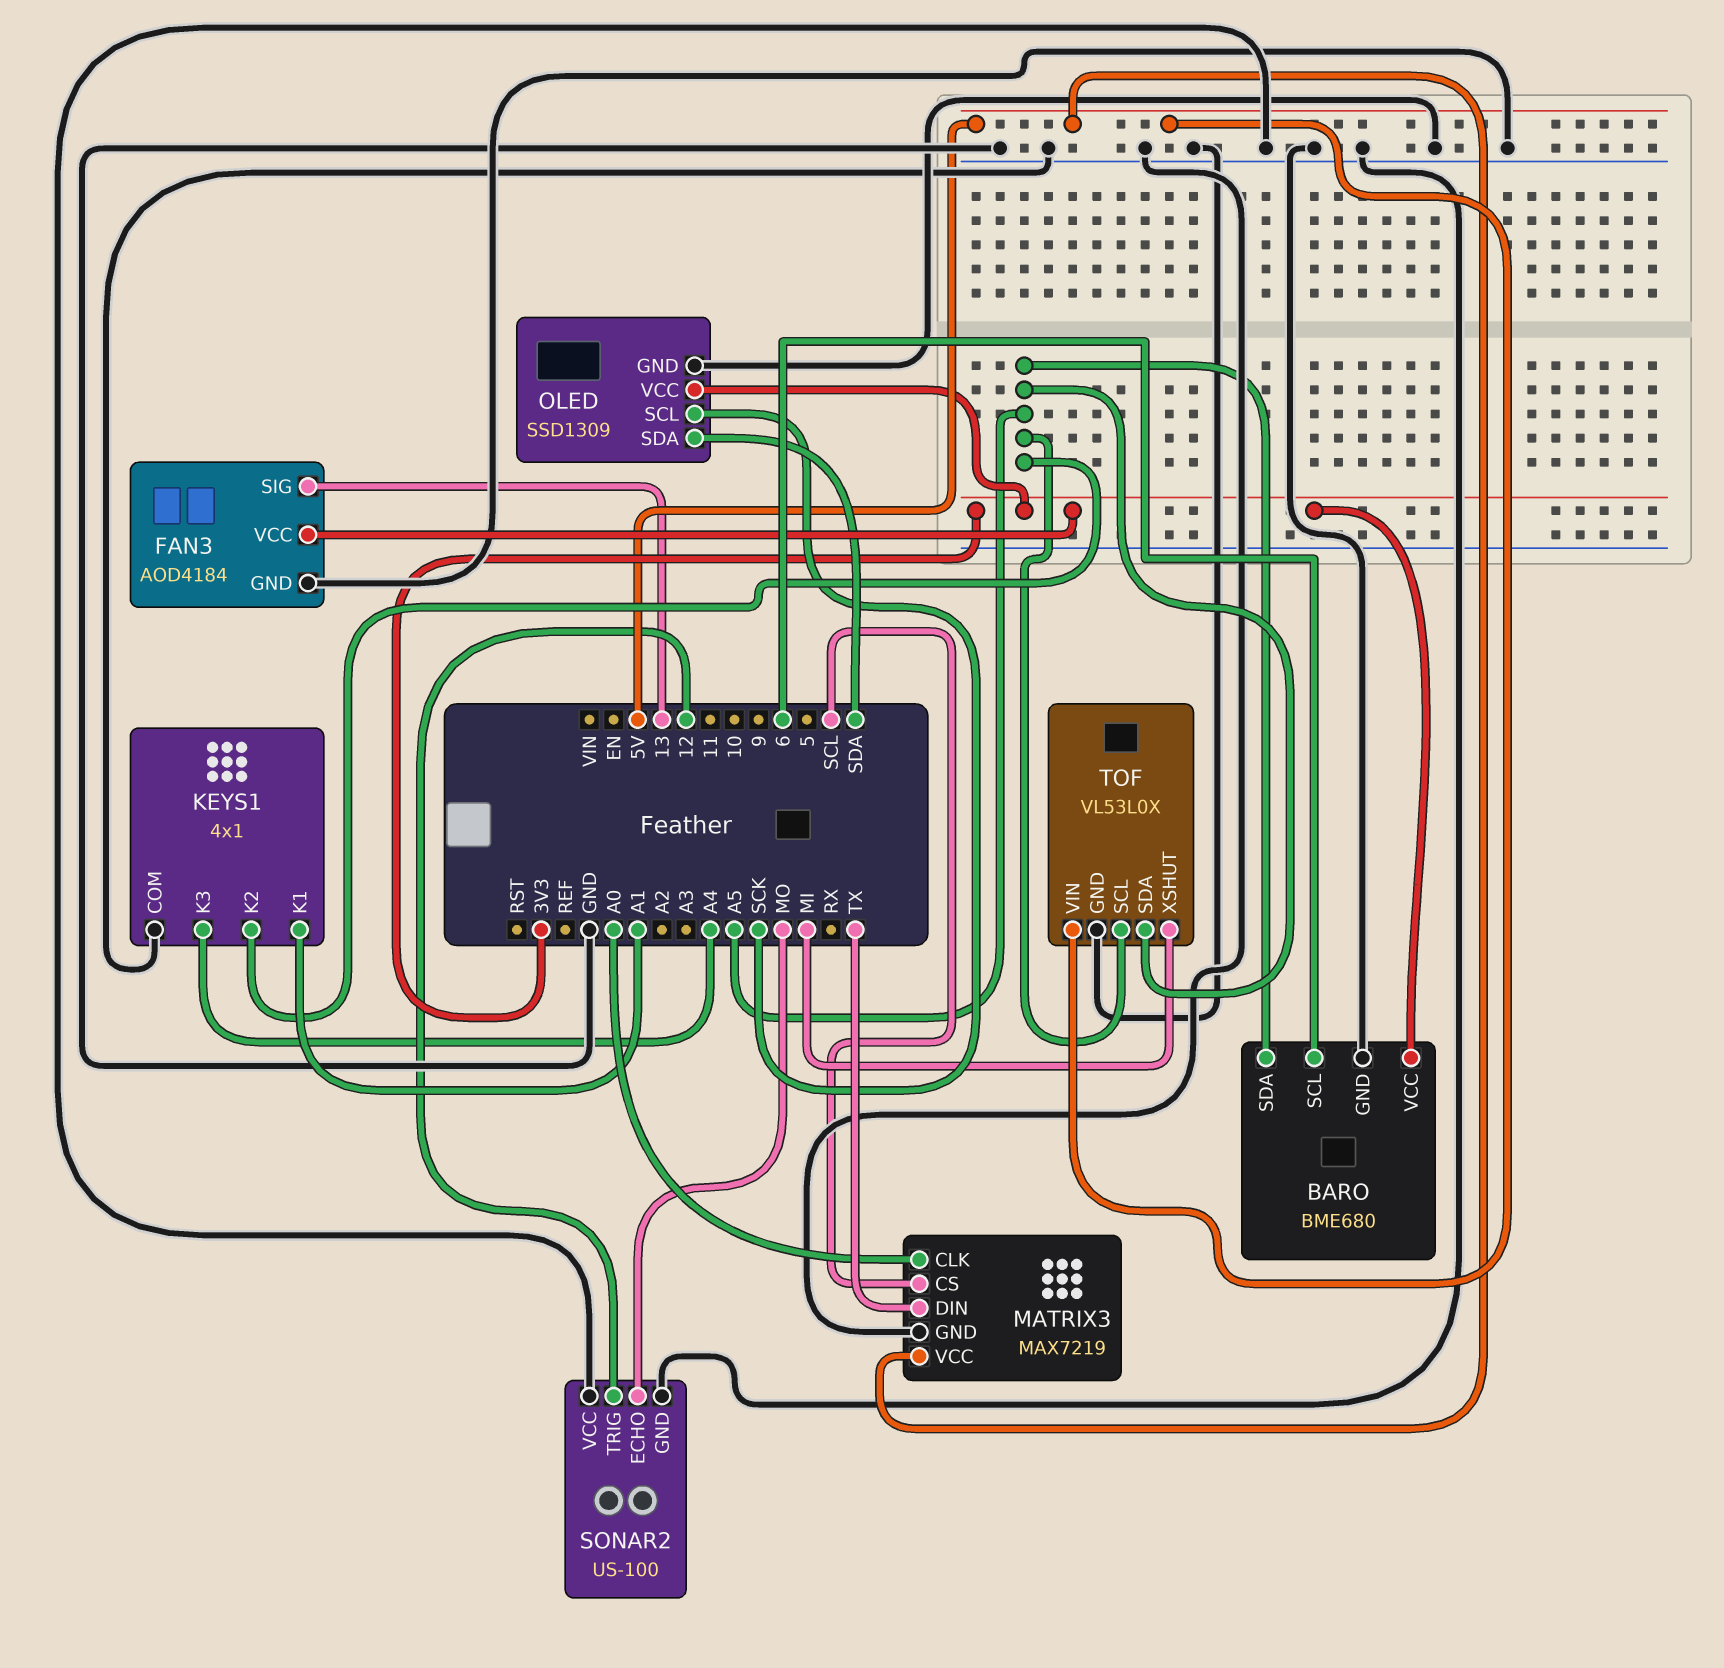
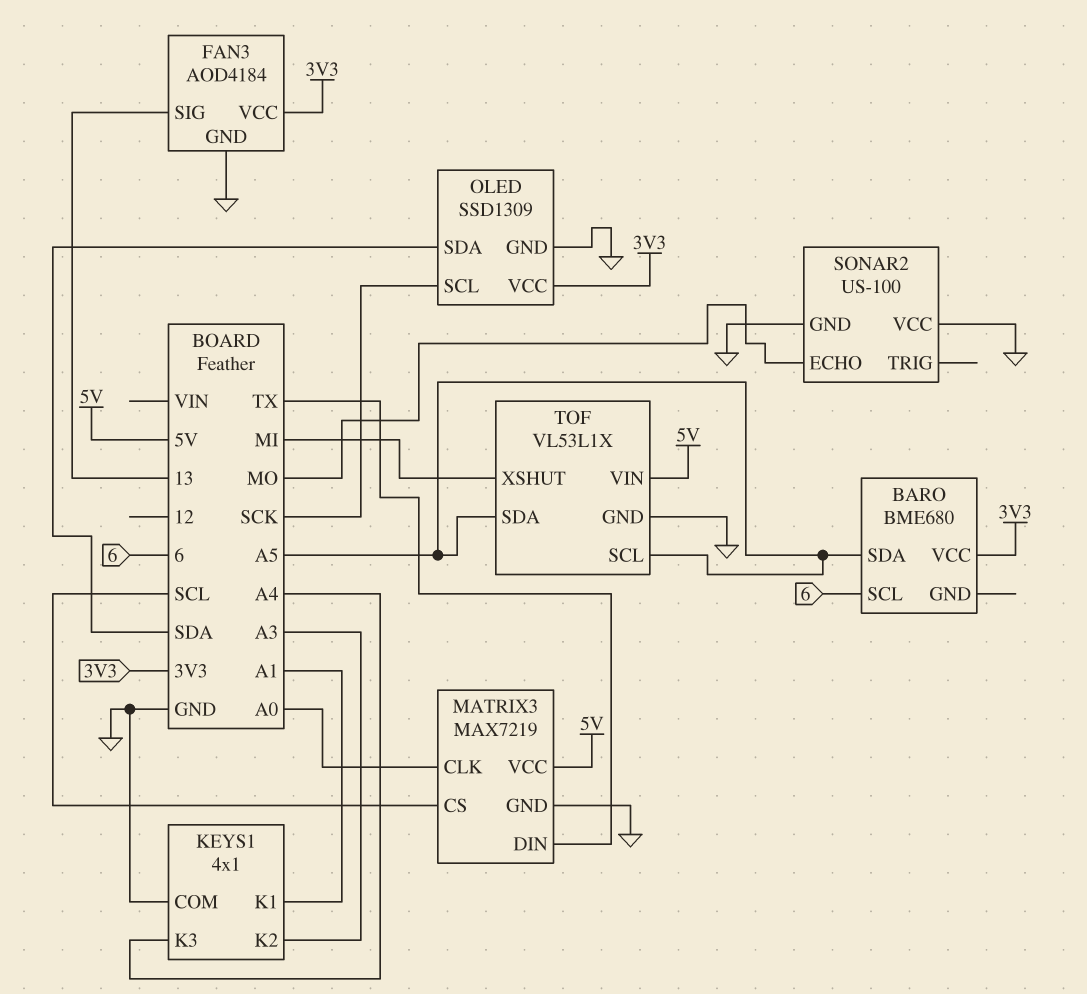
BARO pin GND: GND -> none
KEYS1 pin K2: A5 -> A3
SONAR2 pin TRIG: 12 -> none
TOF: VL53L0X -> VL53L1X

